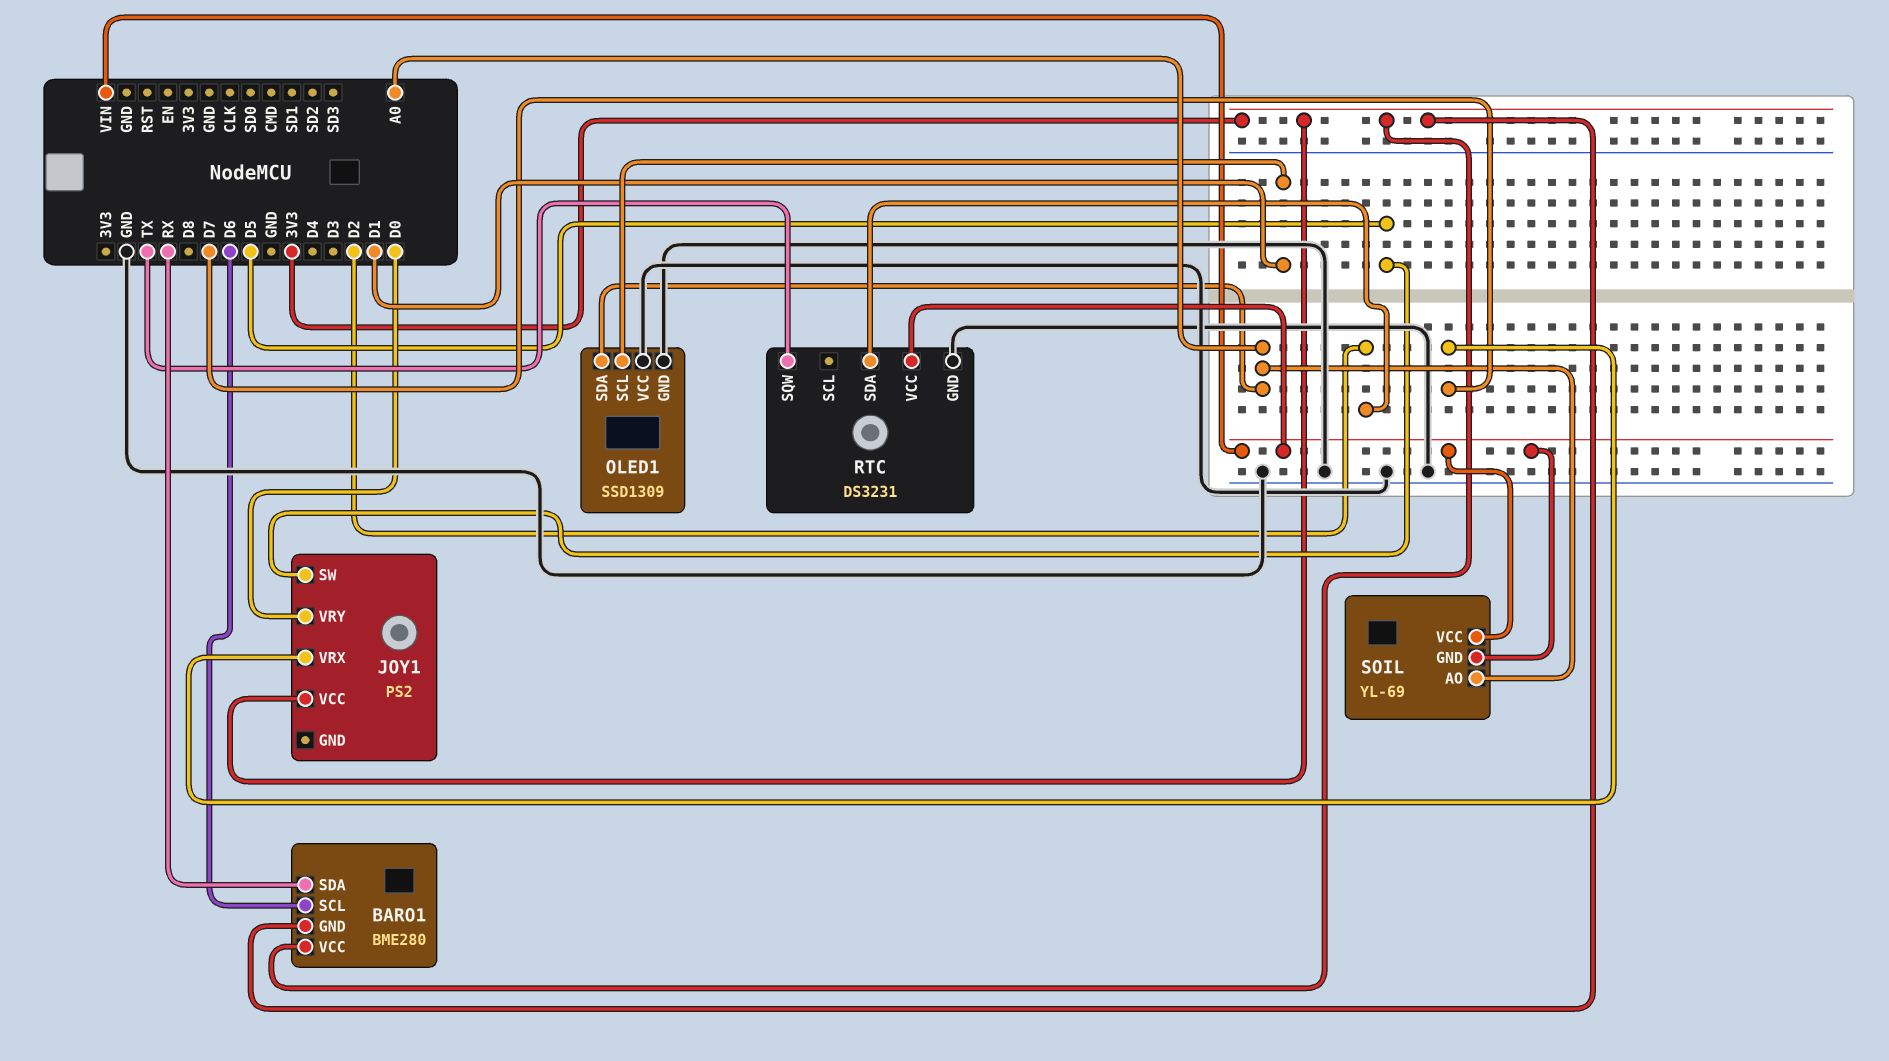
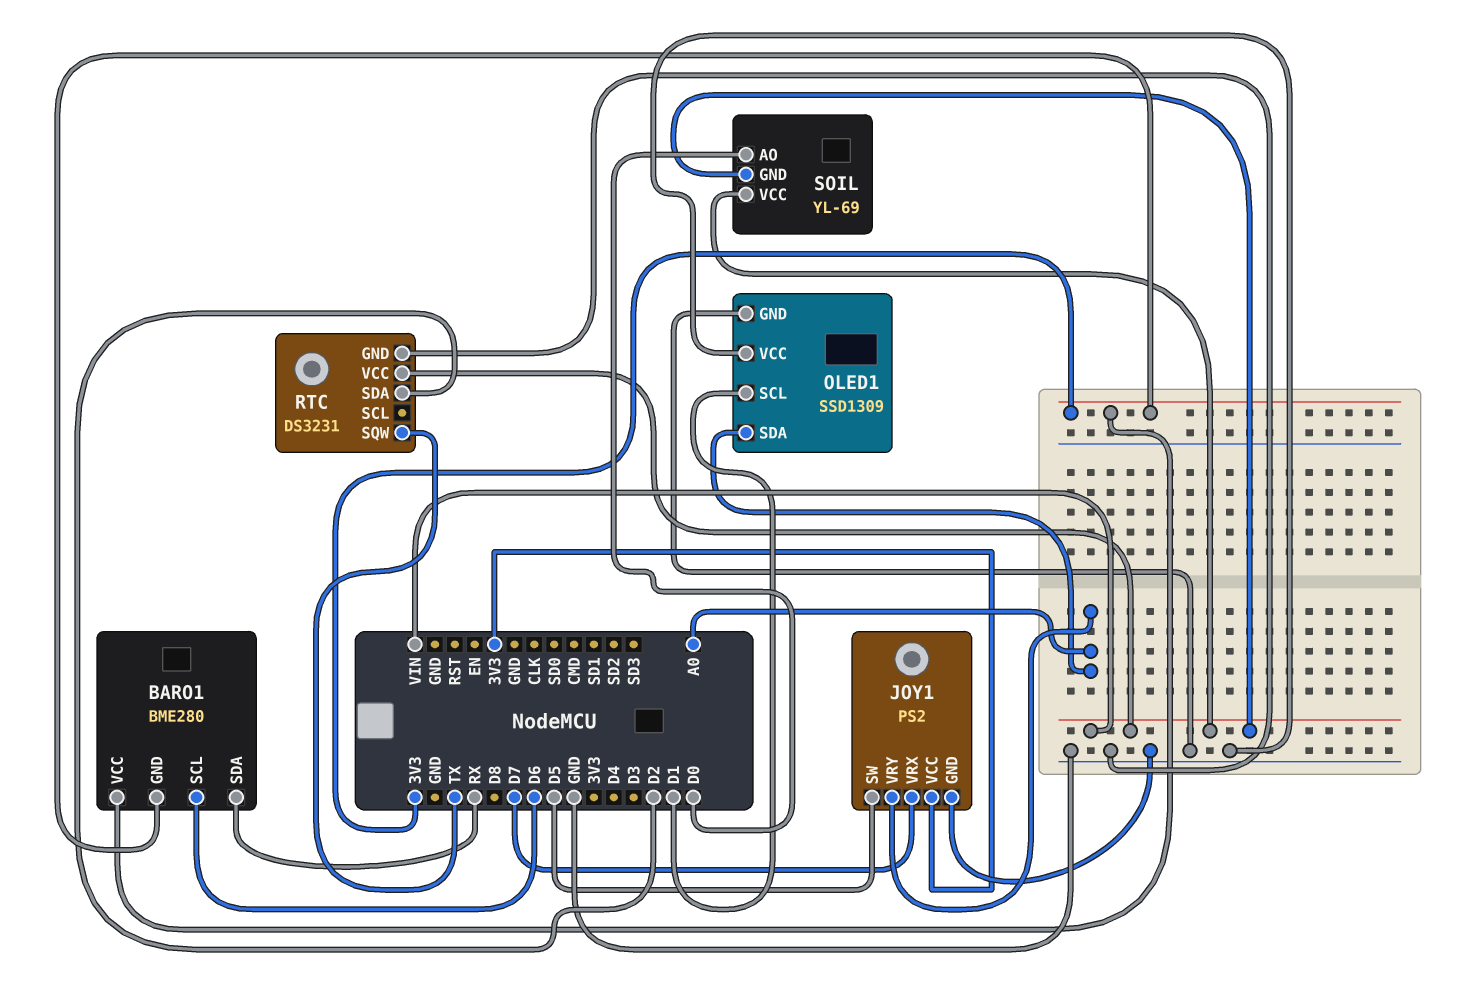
JOY1 pin GND: none -> GND
JOY1 pin VRY: D0 -> A0
SOIL pin AO: A0 -> D0

